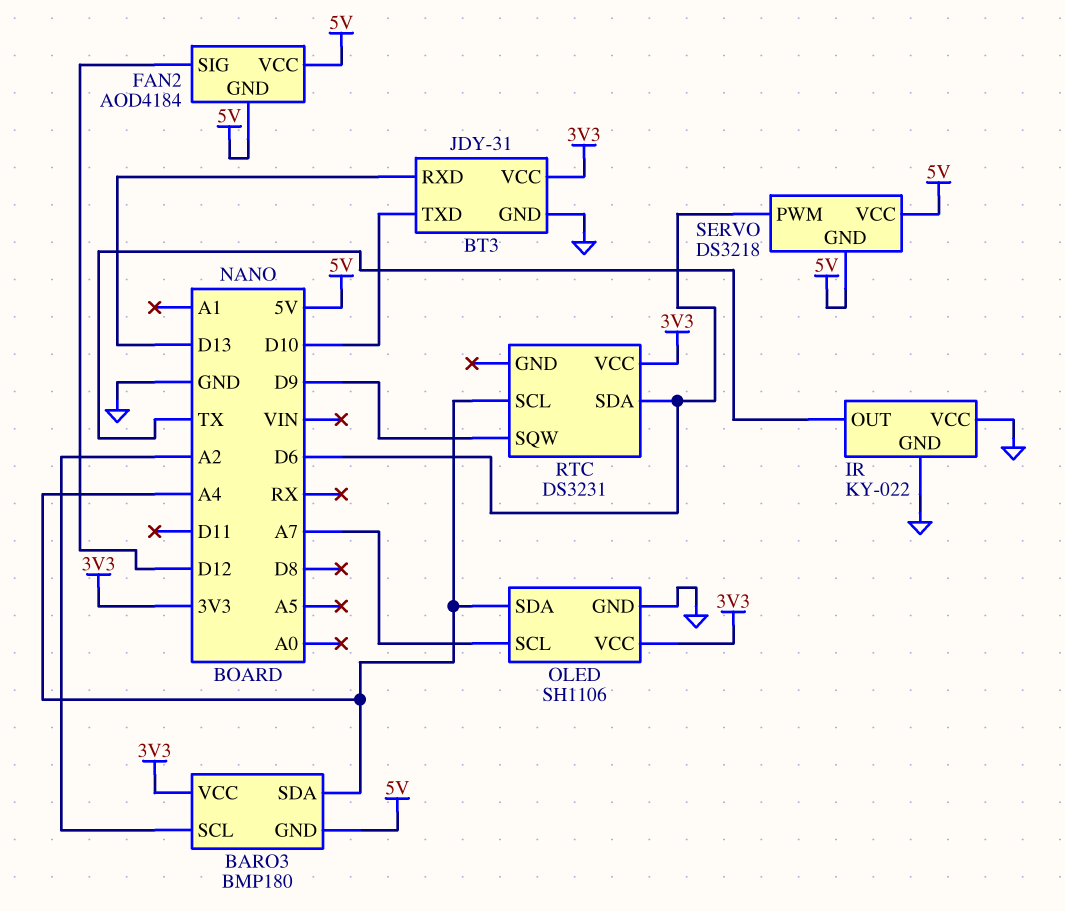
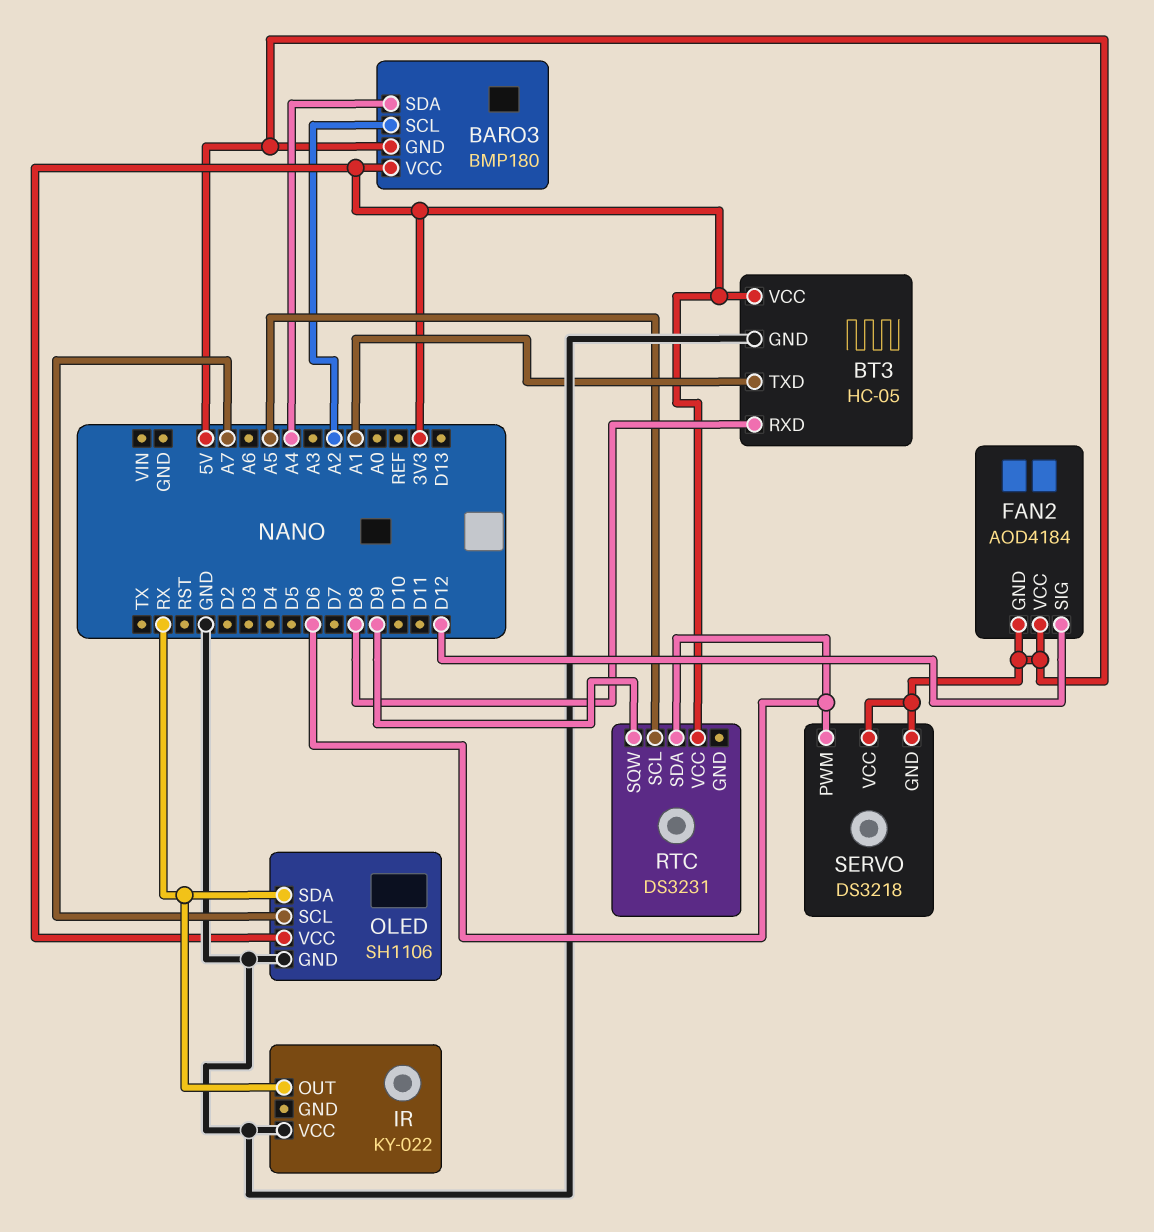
BT3: JDY-31 -> HC-05
BT3 pin RXD: D13 -> D8
BT3 pin TXD: D10 -> A1
IR pin GND: GND -> none
IR pin OUT: TX -> RX
OLED pin SDA: A4 -> RX
RTC pin SCL: A4 -> A5

